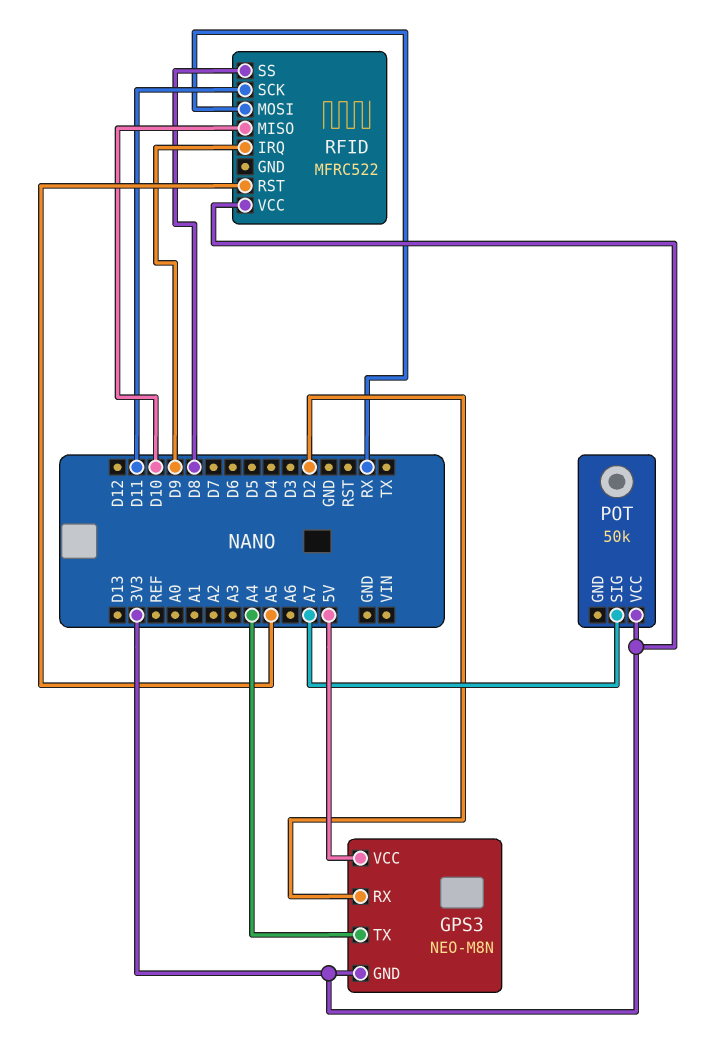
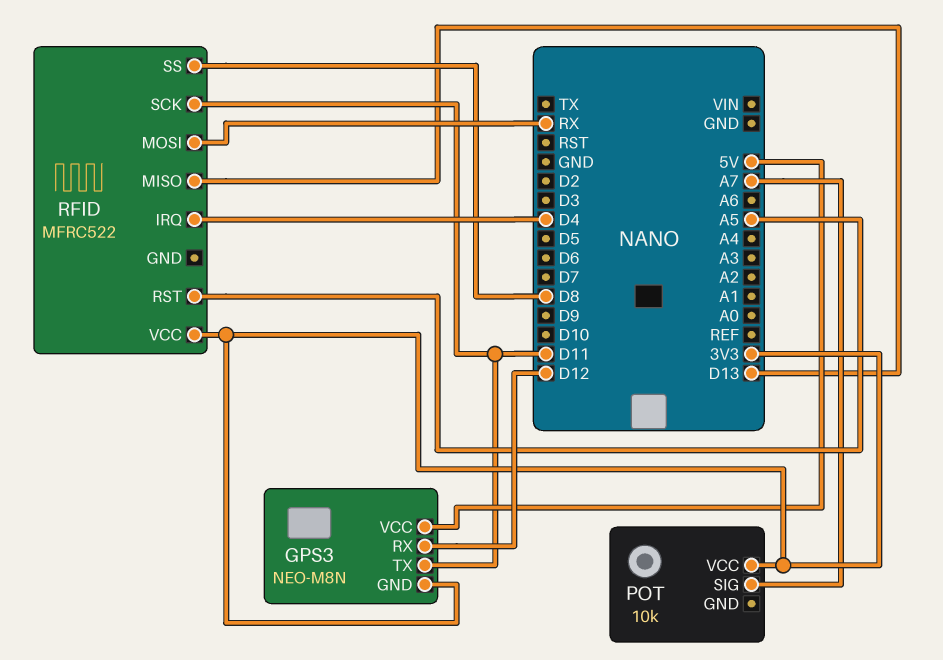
GPS3 pin RX: D2 -> D12
GPS3 pin TX: A4 -> D11
POT: 50k -> 10k
RFID pin IRQ: D9 -> D4
RFID pin MISO: D10 -> D13

